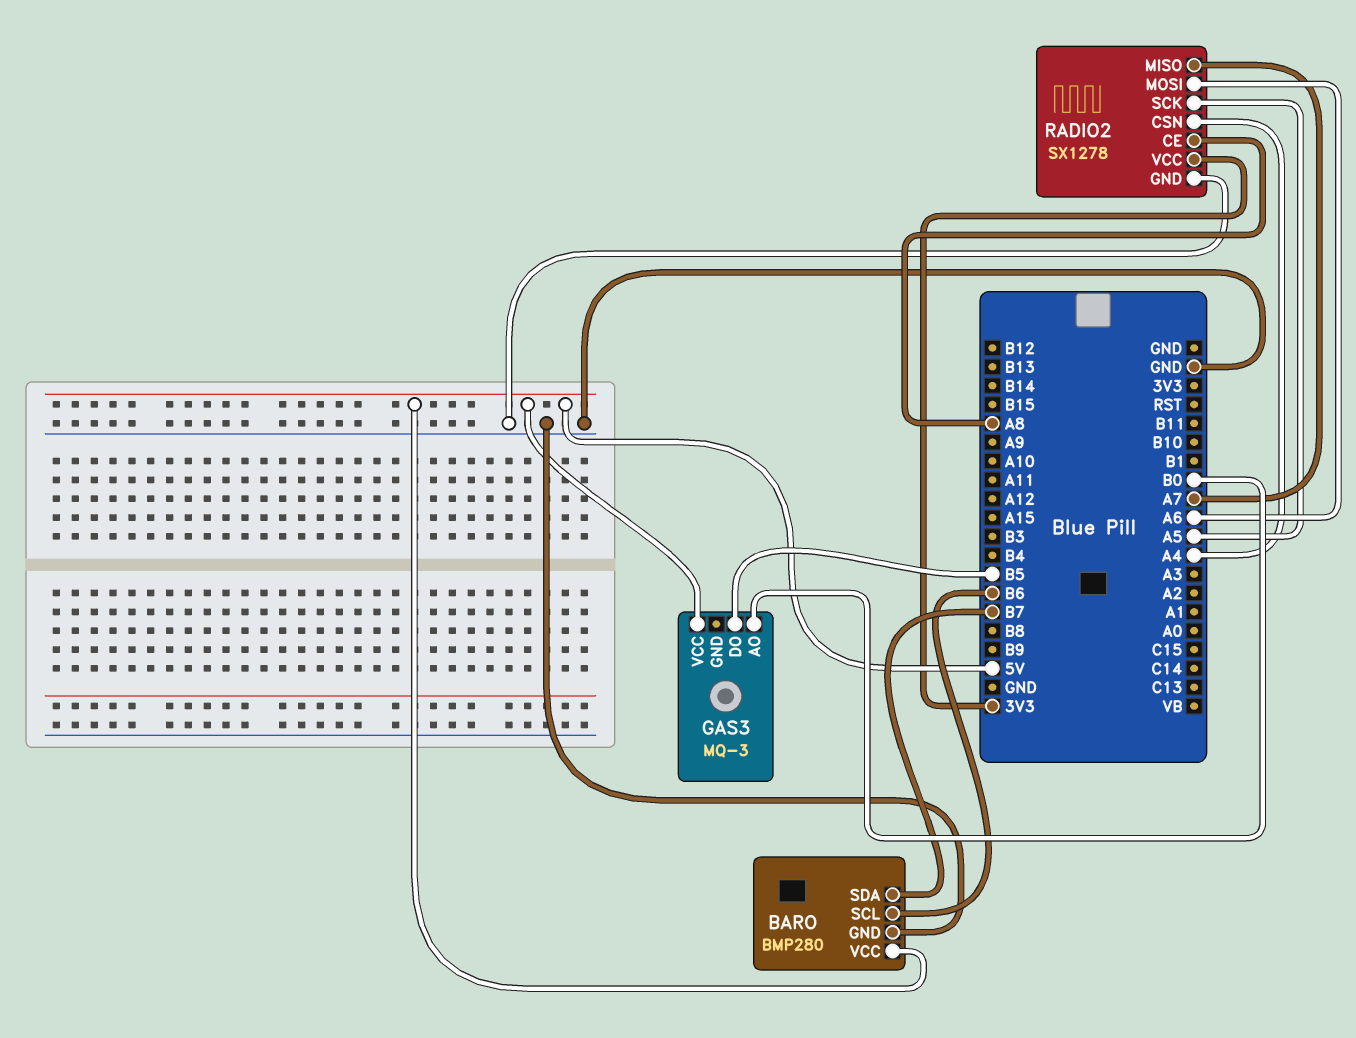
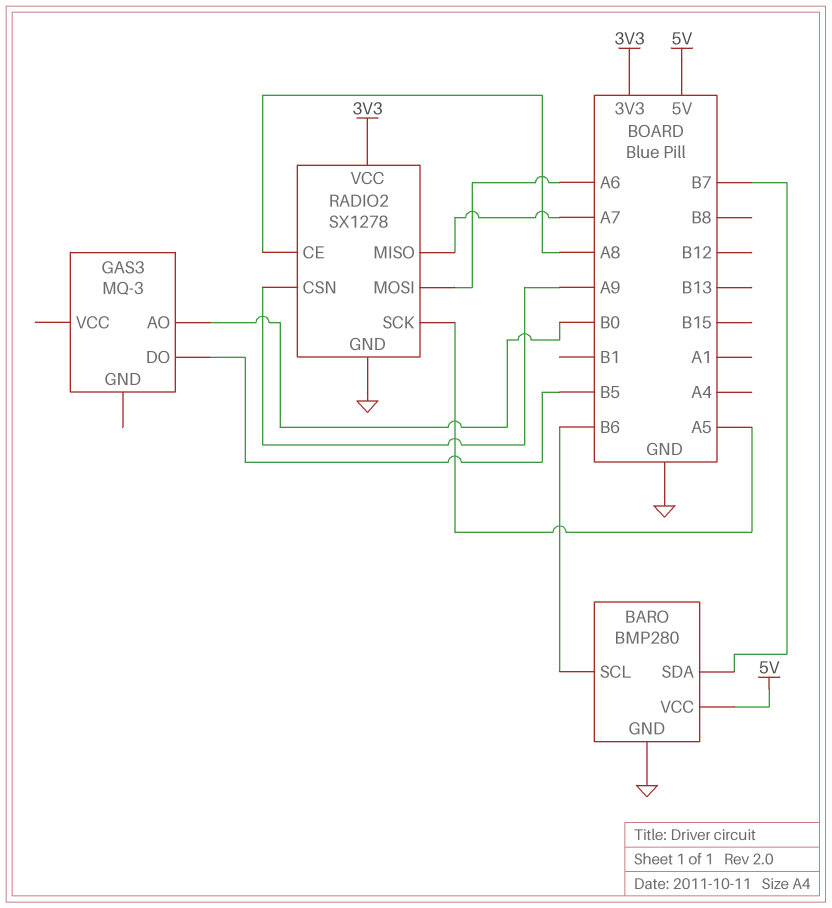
GAS3 pin VCC: 5V -> none
RADIO2 pin CSN: A4 -> A9

